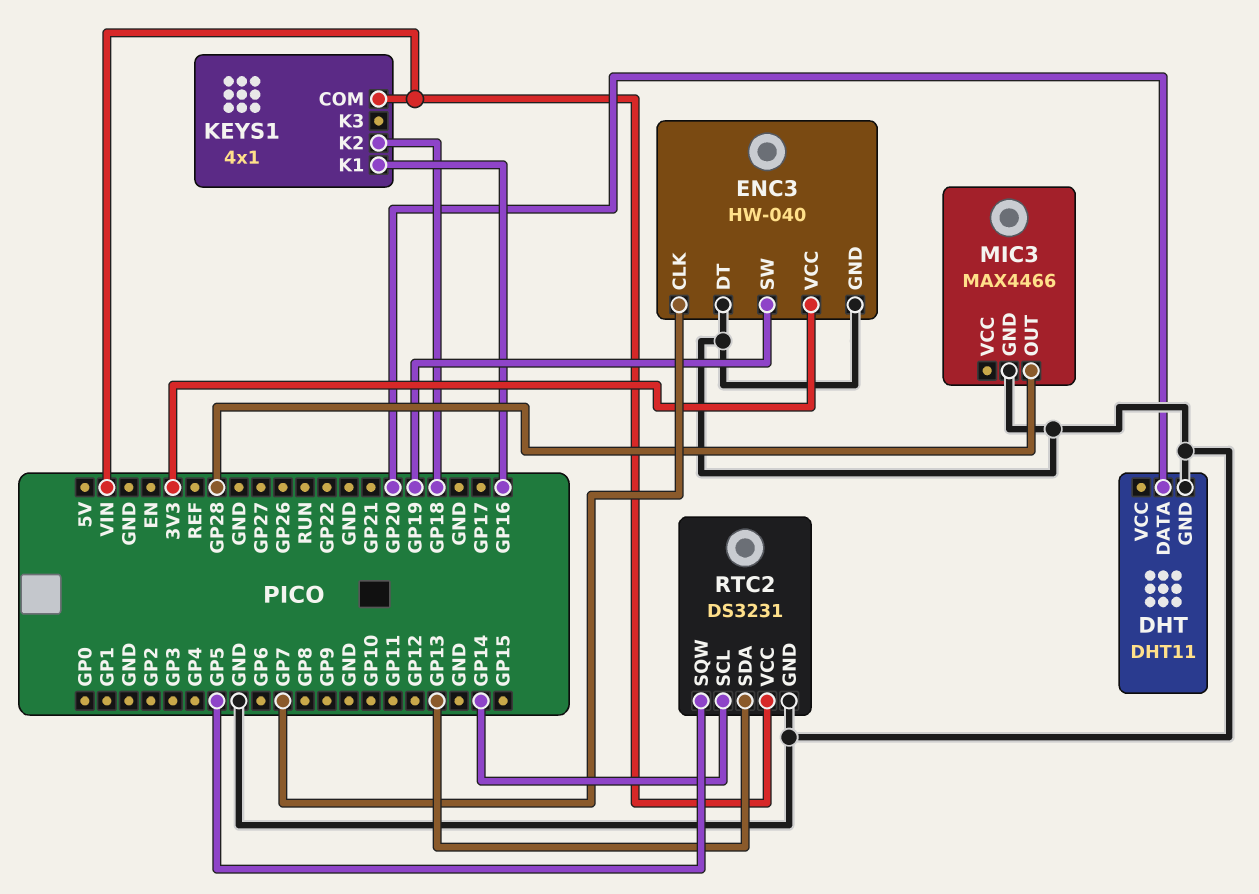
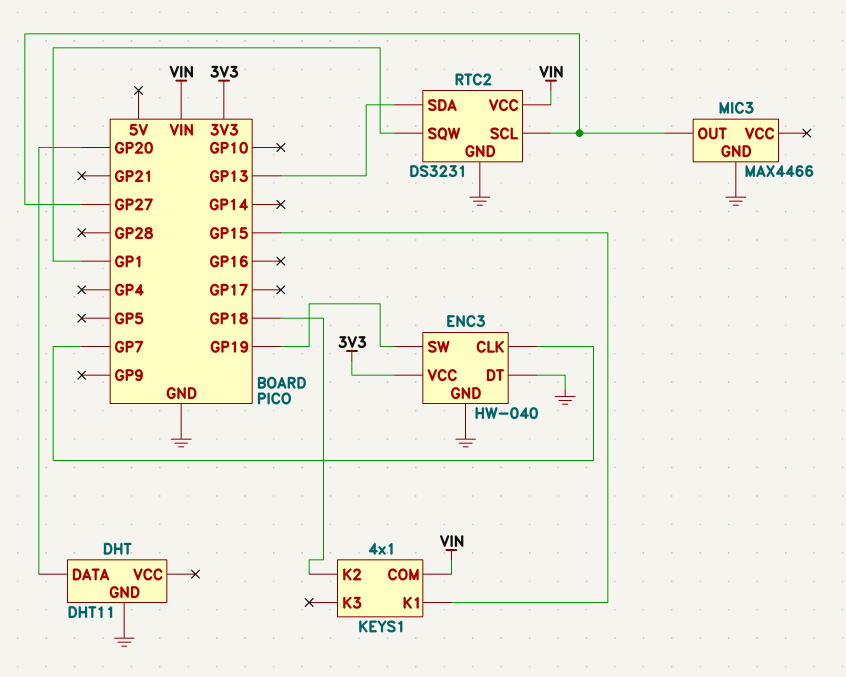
KEYS1 pin K1: GP16 -> GP15
MIC3 pin OUT: GP28 -> GP27
RTC2 pin SCL: GP14 -> GP27
RTC2 pin SQW: GP5 -> GP1

